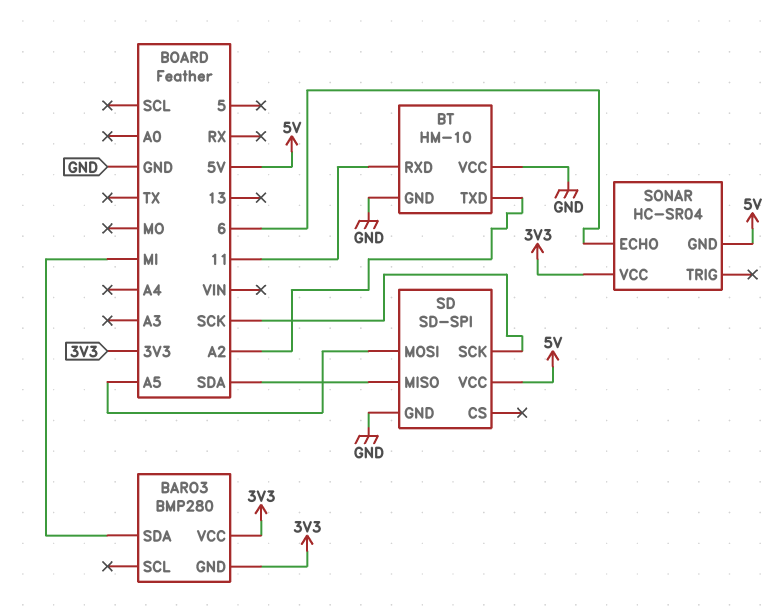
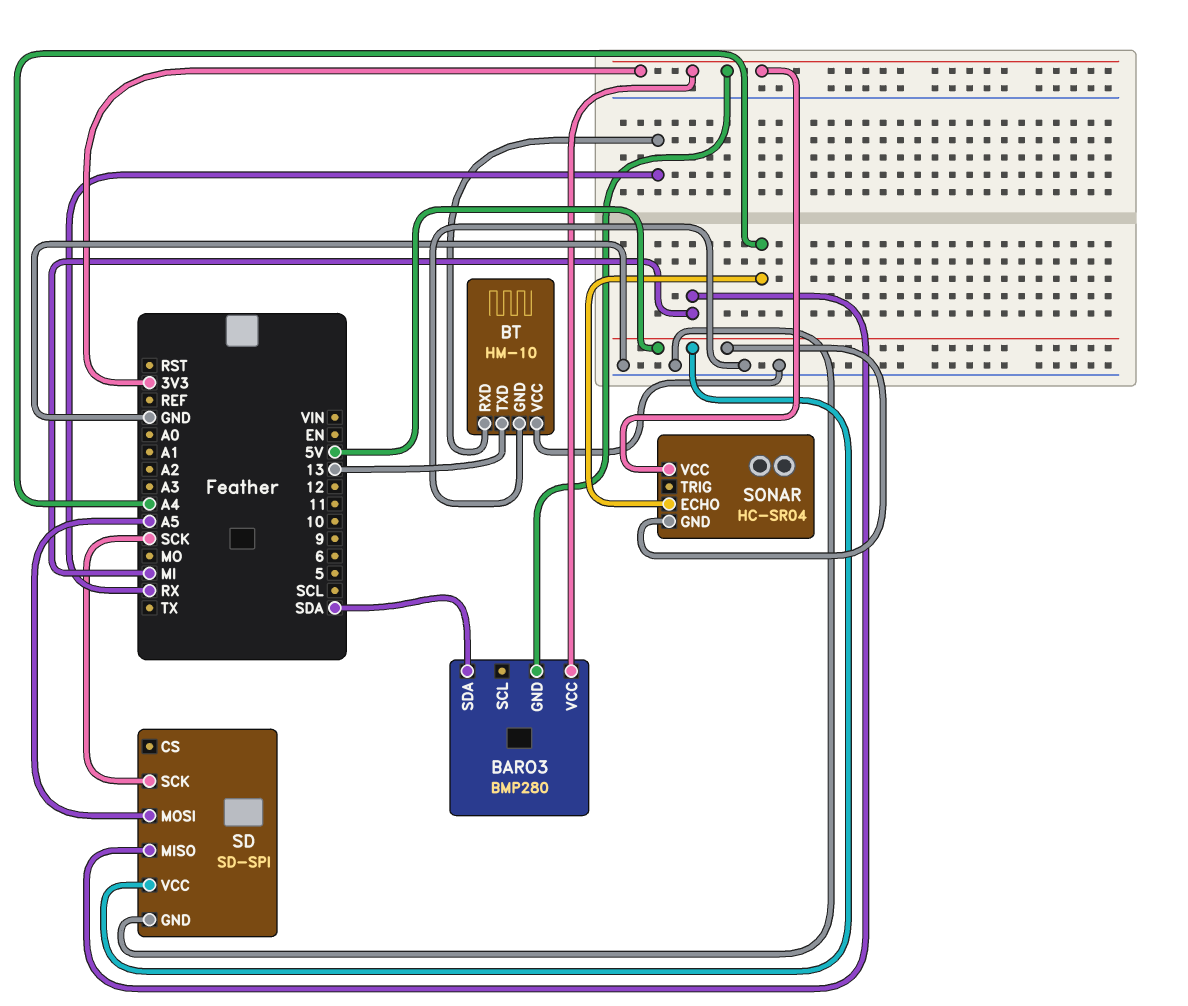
BARO3 pin SDA: MI -> SDA
BT pin RXD: 11 -> RX
BT pin TXD: A2 -> 13
SD pin MISO: SDA -> MI
SONAR pin ECHO: 6 -> A4

